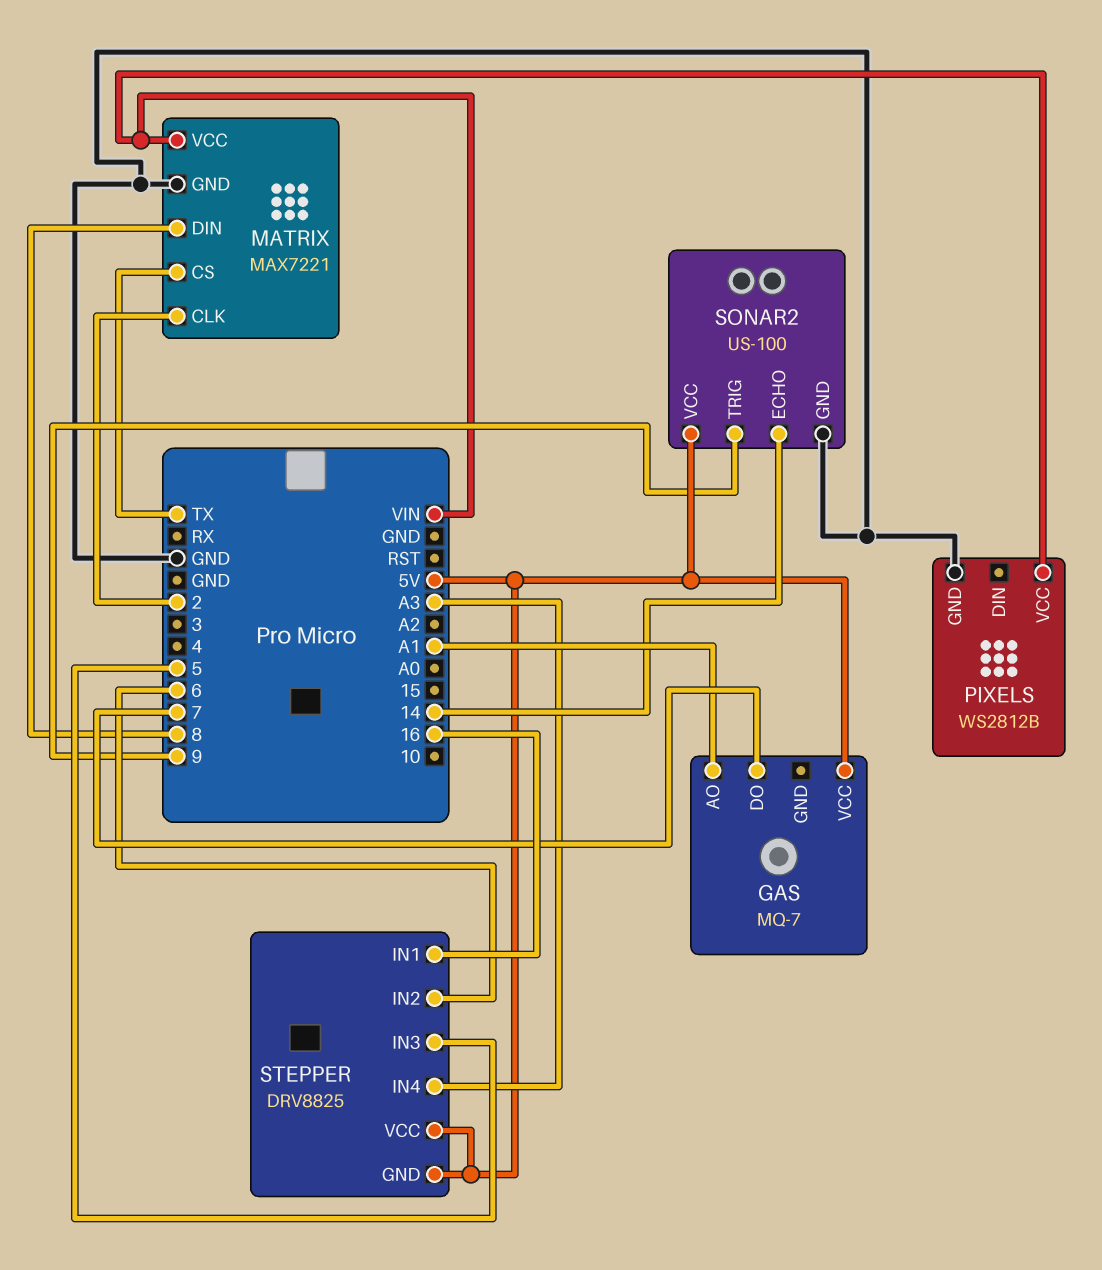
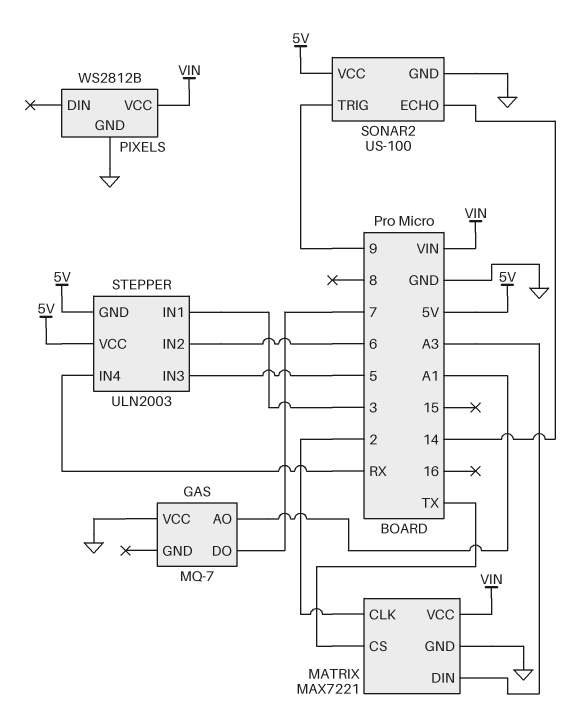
GAS pin VCC: 5V -> GND
MATRIX pin DIN: 8 -> A3
STEPPER: DRV8825 -> ULN2003
STEPPER pin IN1: 16 -> 3
STEPPER pin IN4: A3 -> RX

